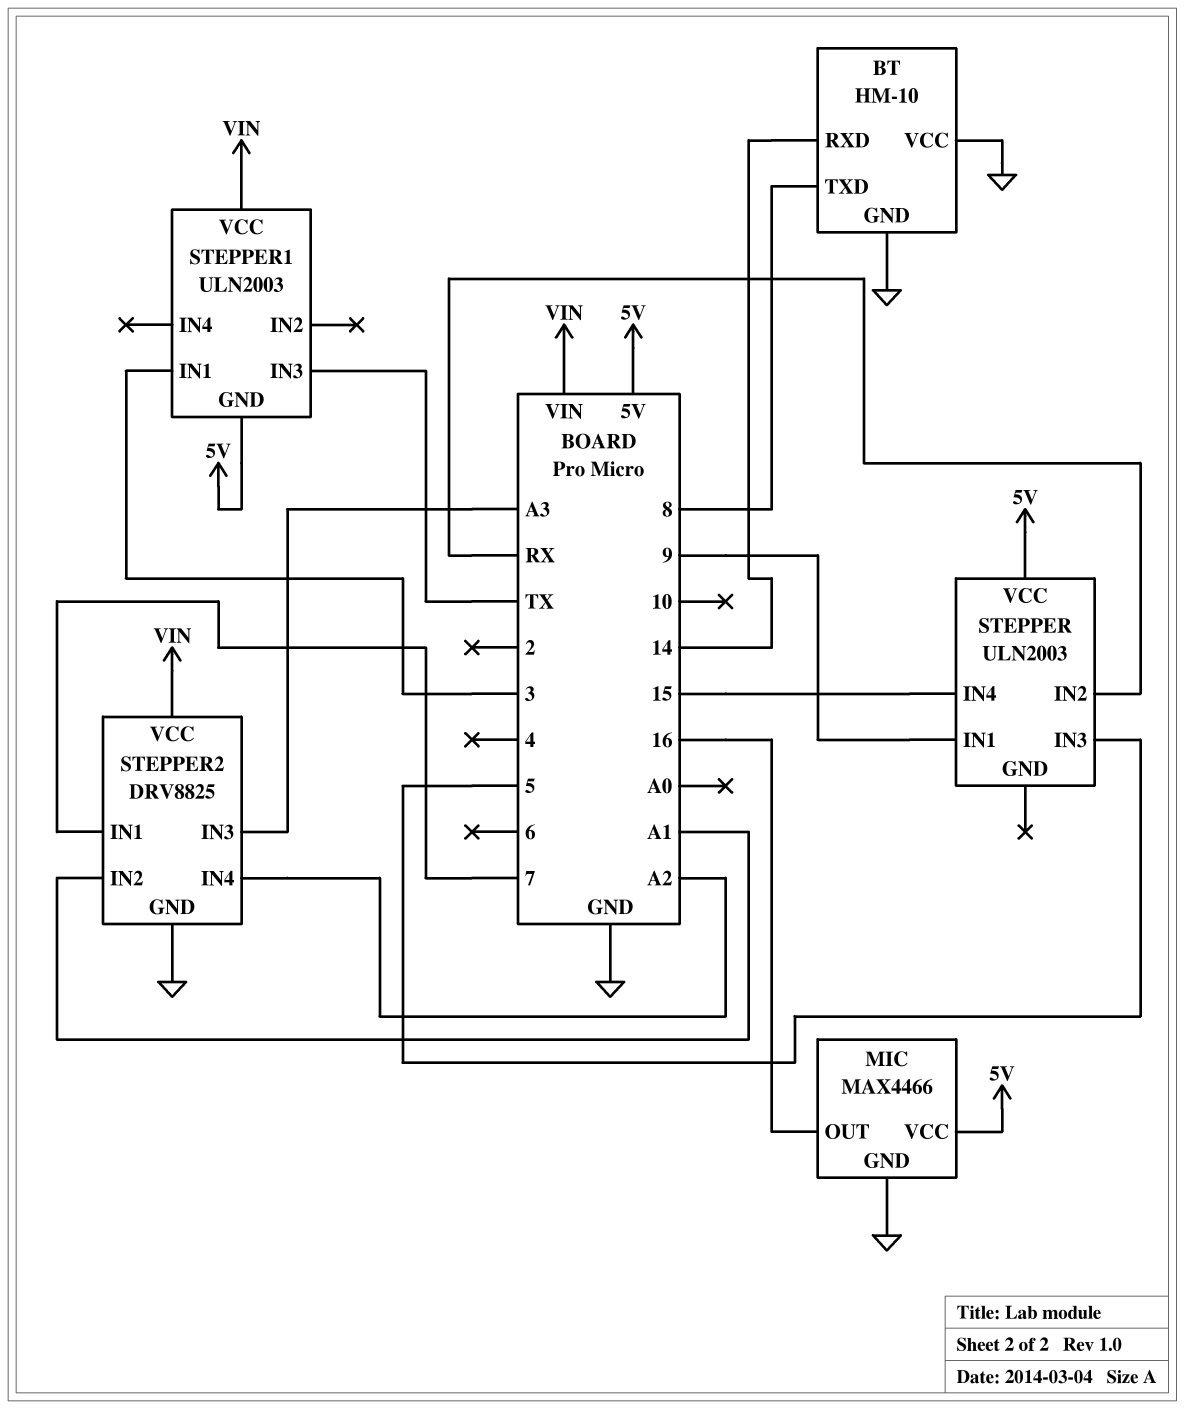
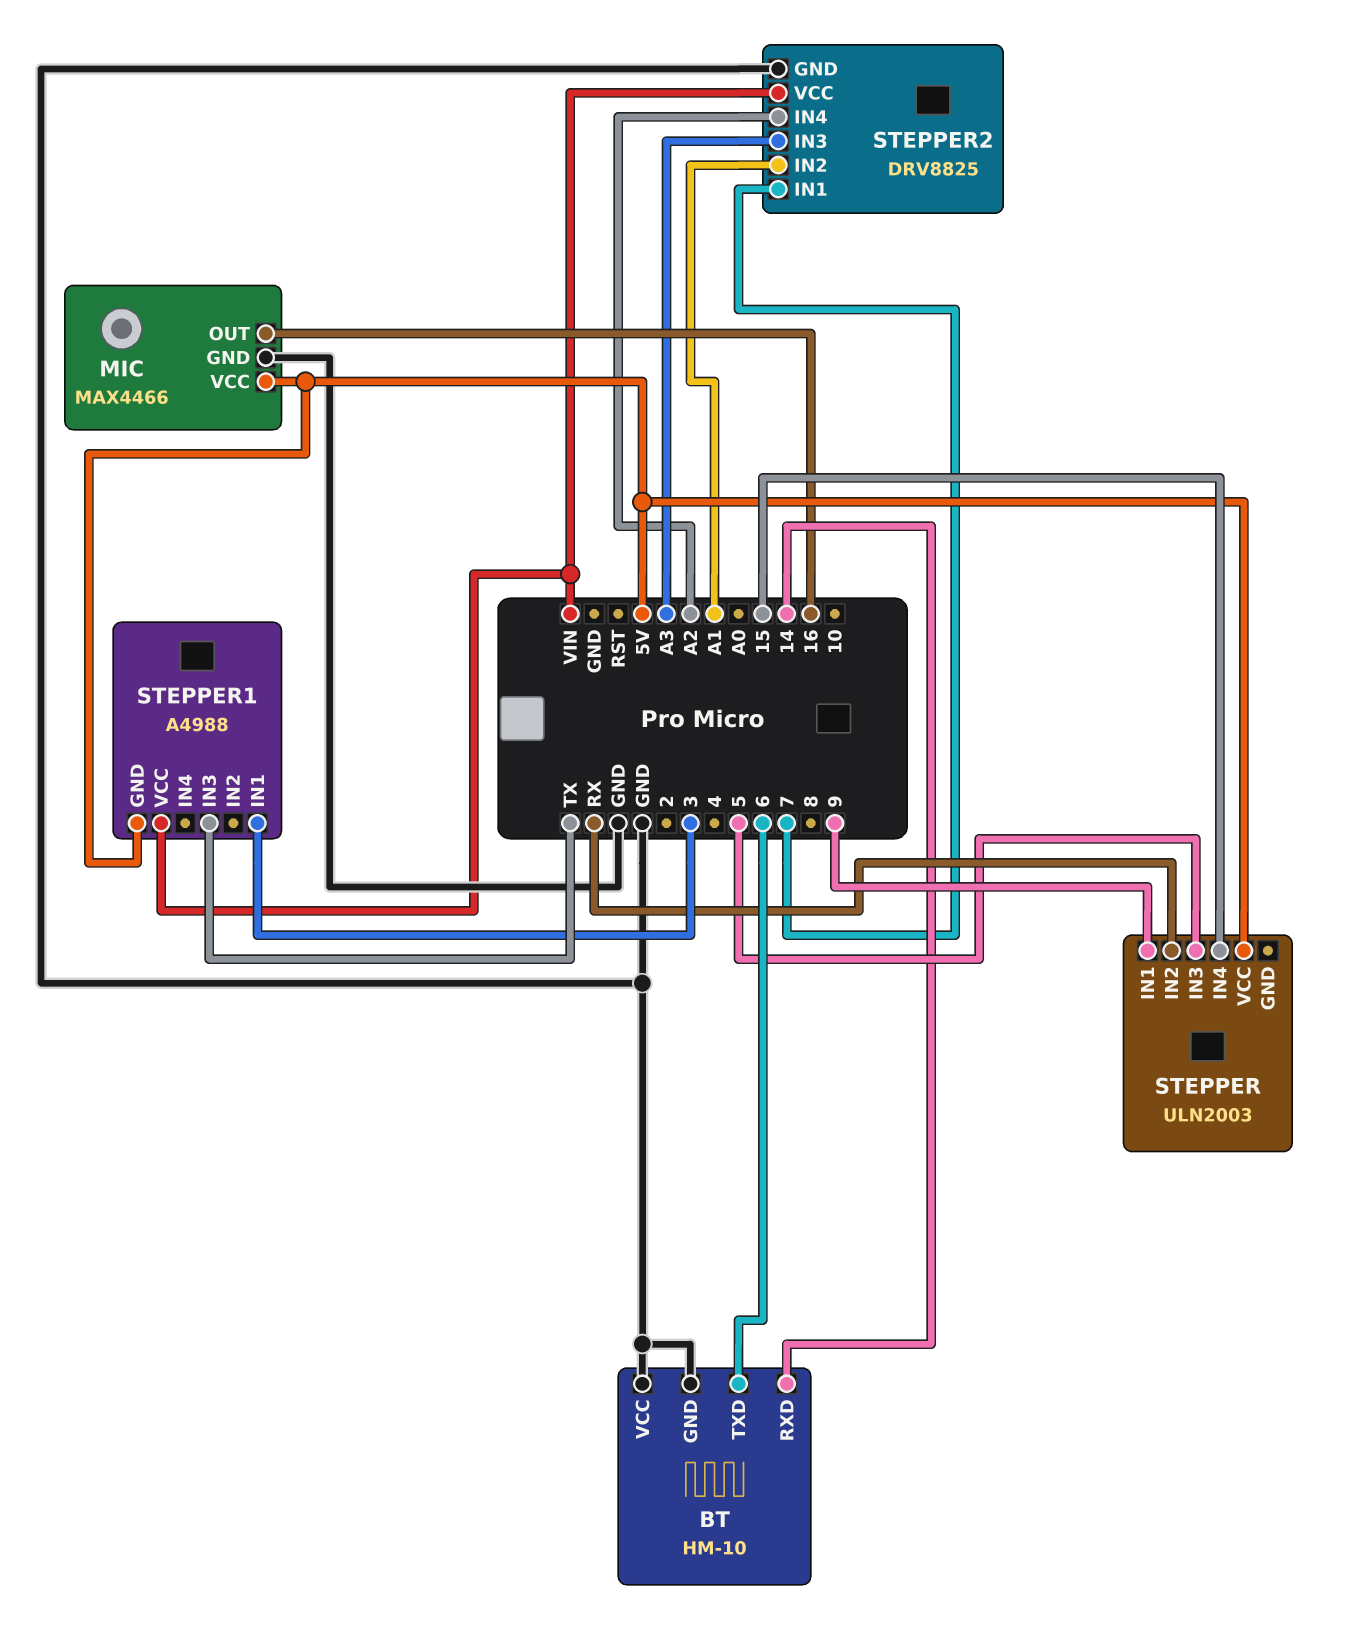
BT pin TXD: 8 -> 6
STEPPER1: ULN2003 -> A4988

